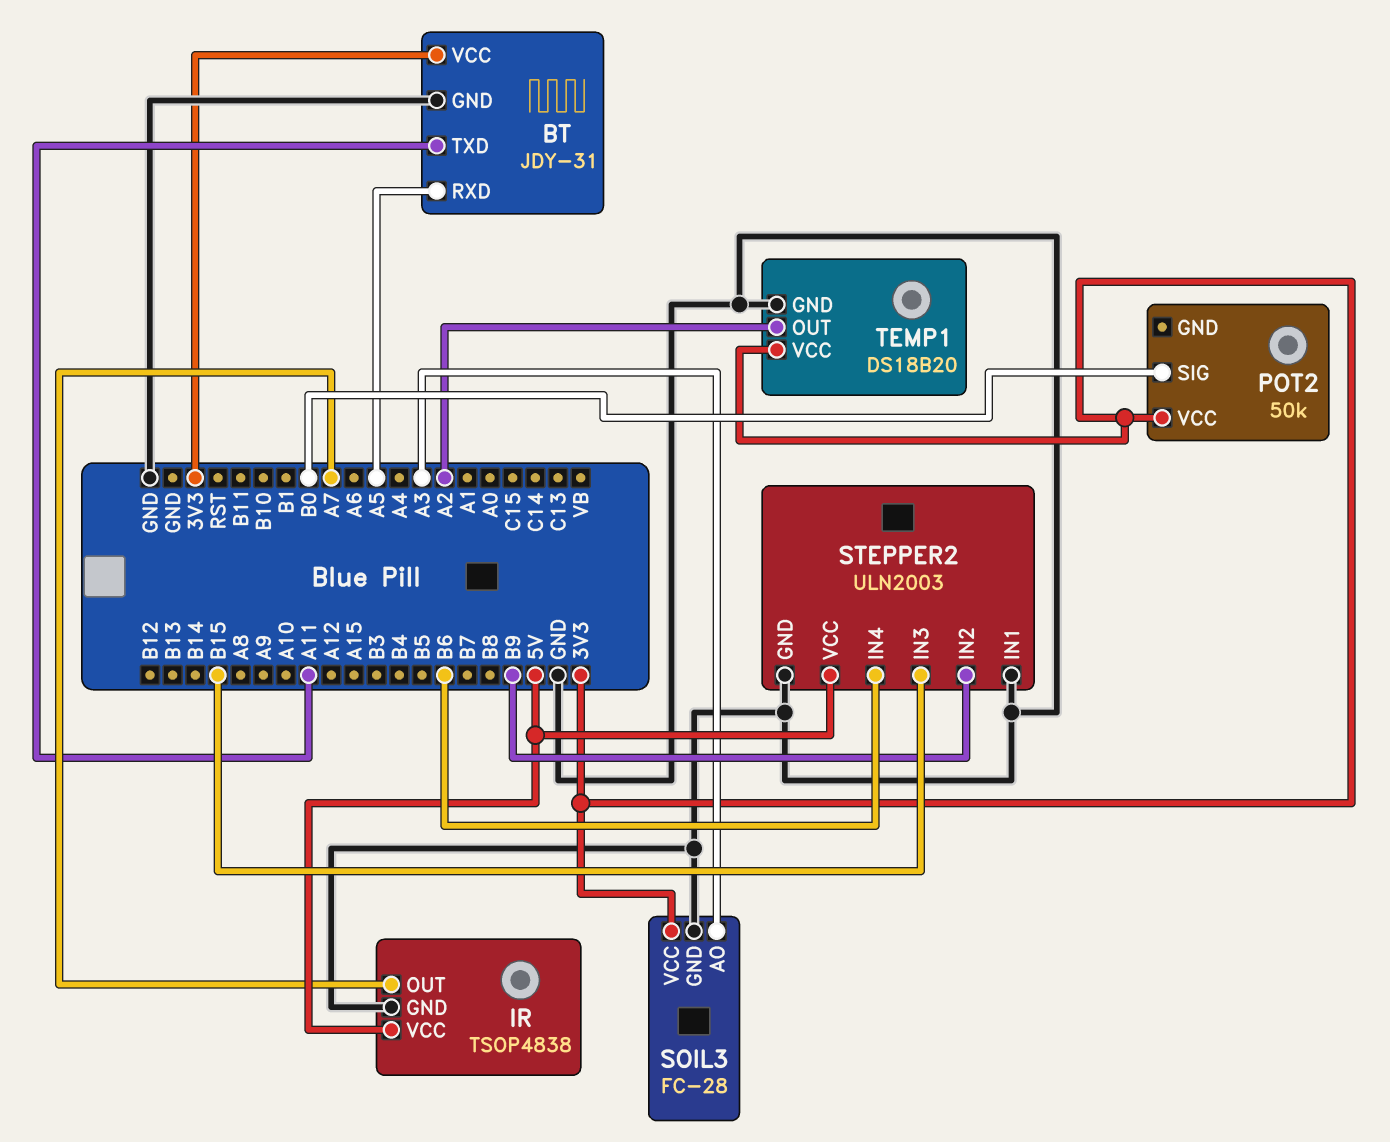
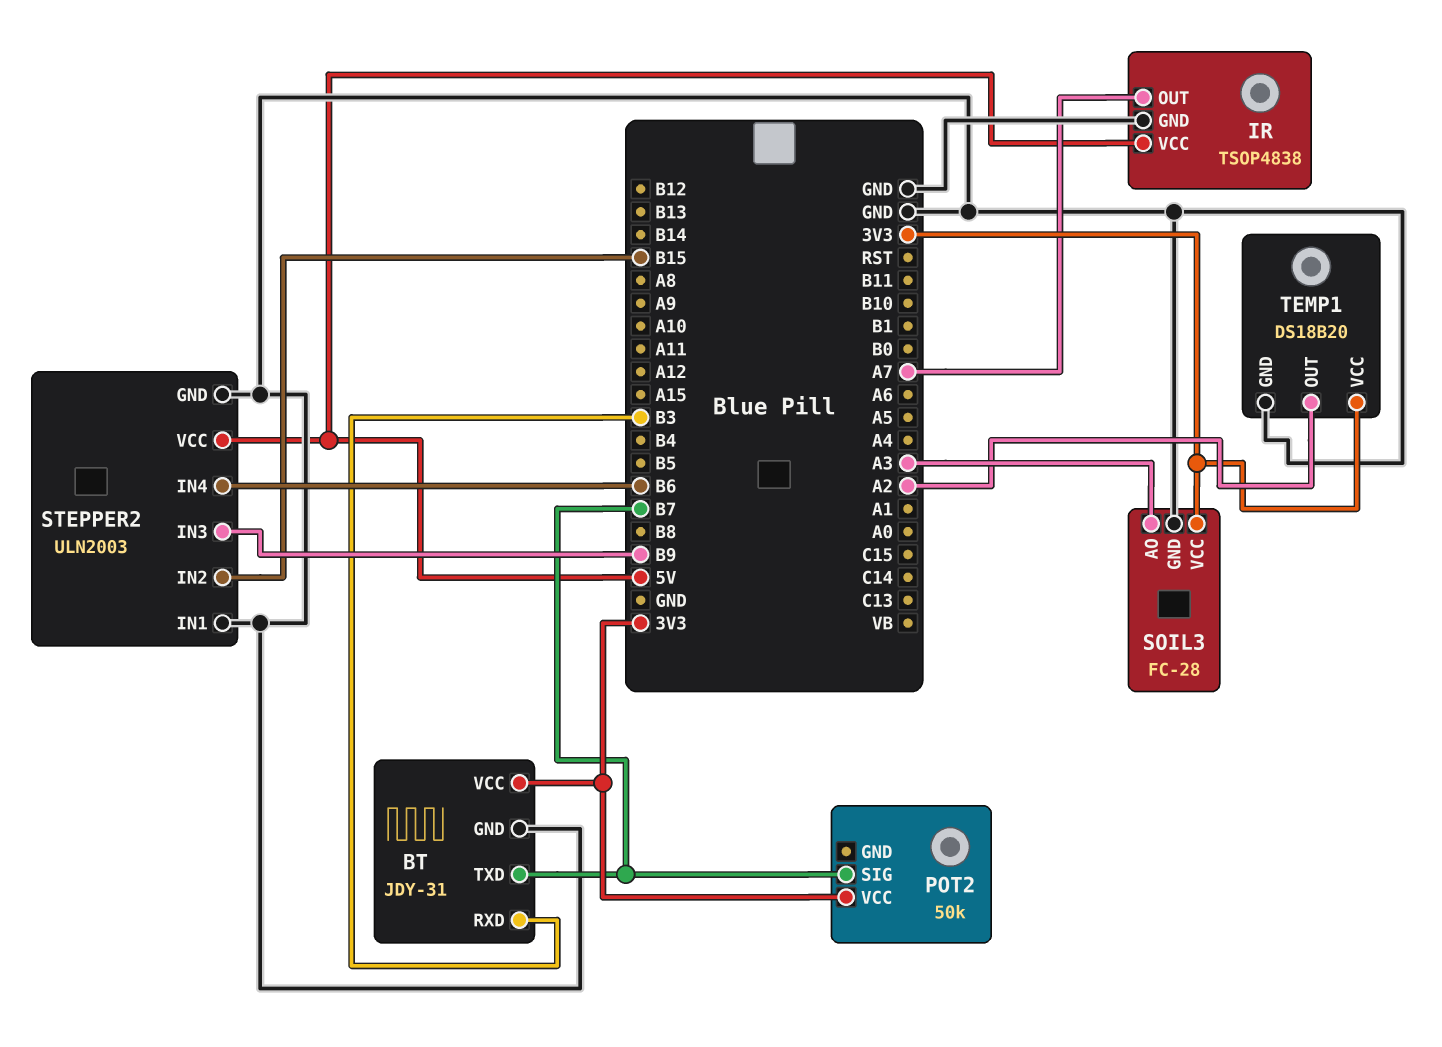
BT pin RXD: A5 -> B3
BT pin TXD: A11 -> B7
POT2 pin SIG: B0 -> B7
STEPPER2 pin IN2: B9 -> B15
STEPPER2 pin IN3: B15 -> B9

